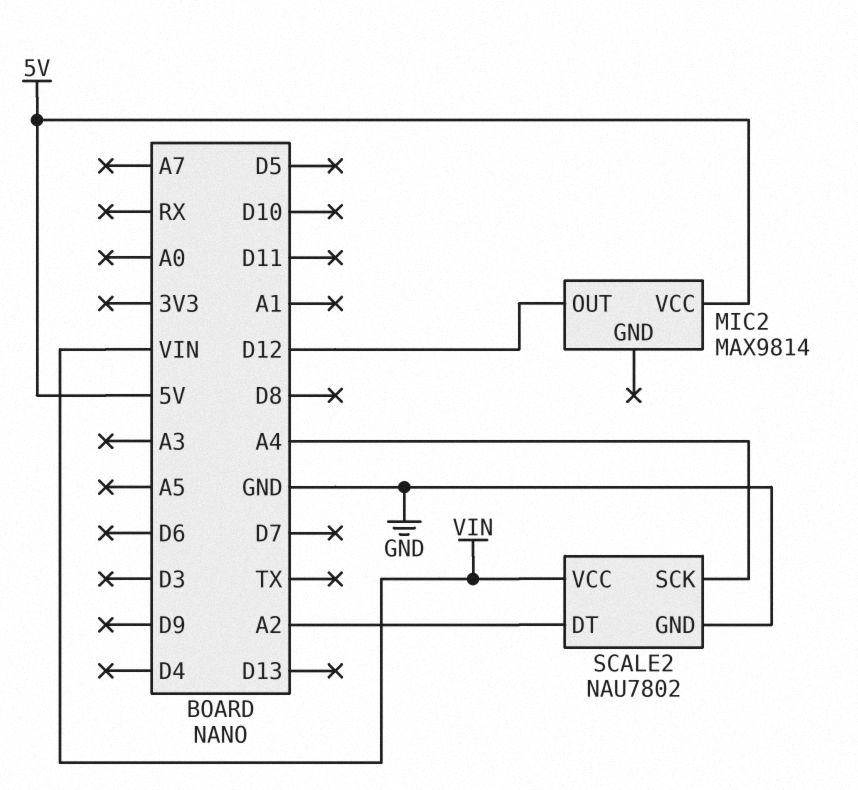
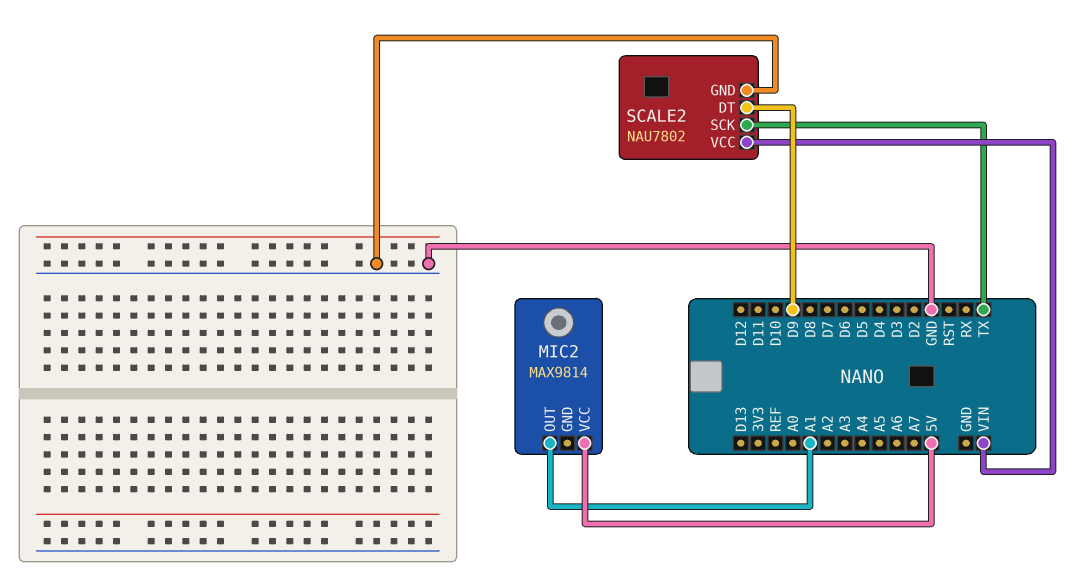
MIC2 pin OUT: D12 -> A1
SCALE2 pin DT: A2 -> D9
SCALE2 pin SCK: A4 -> TX

